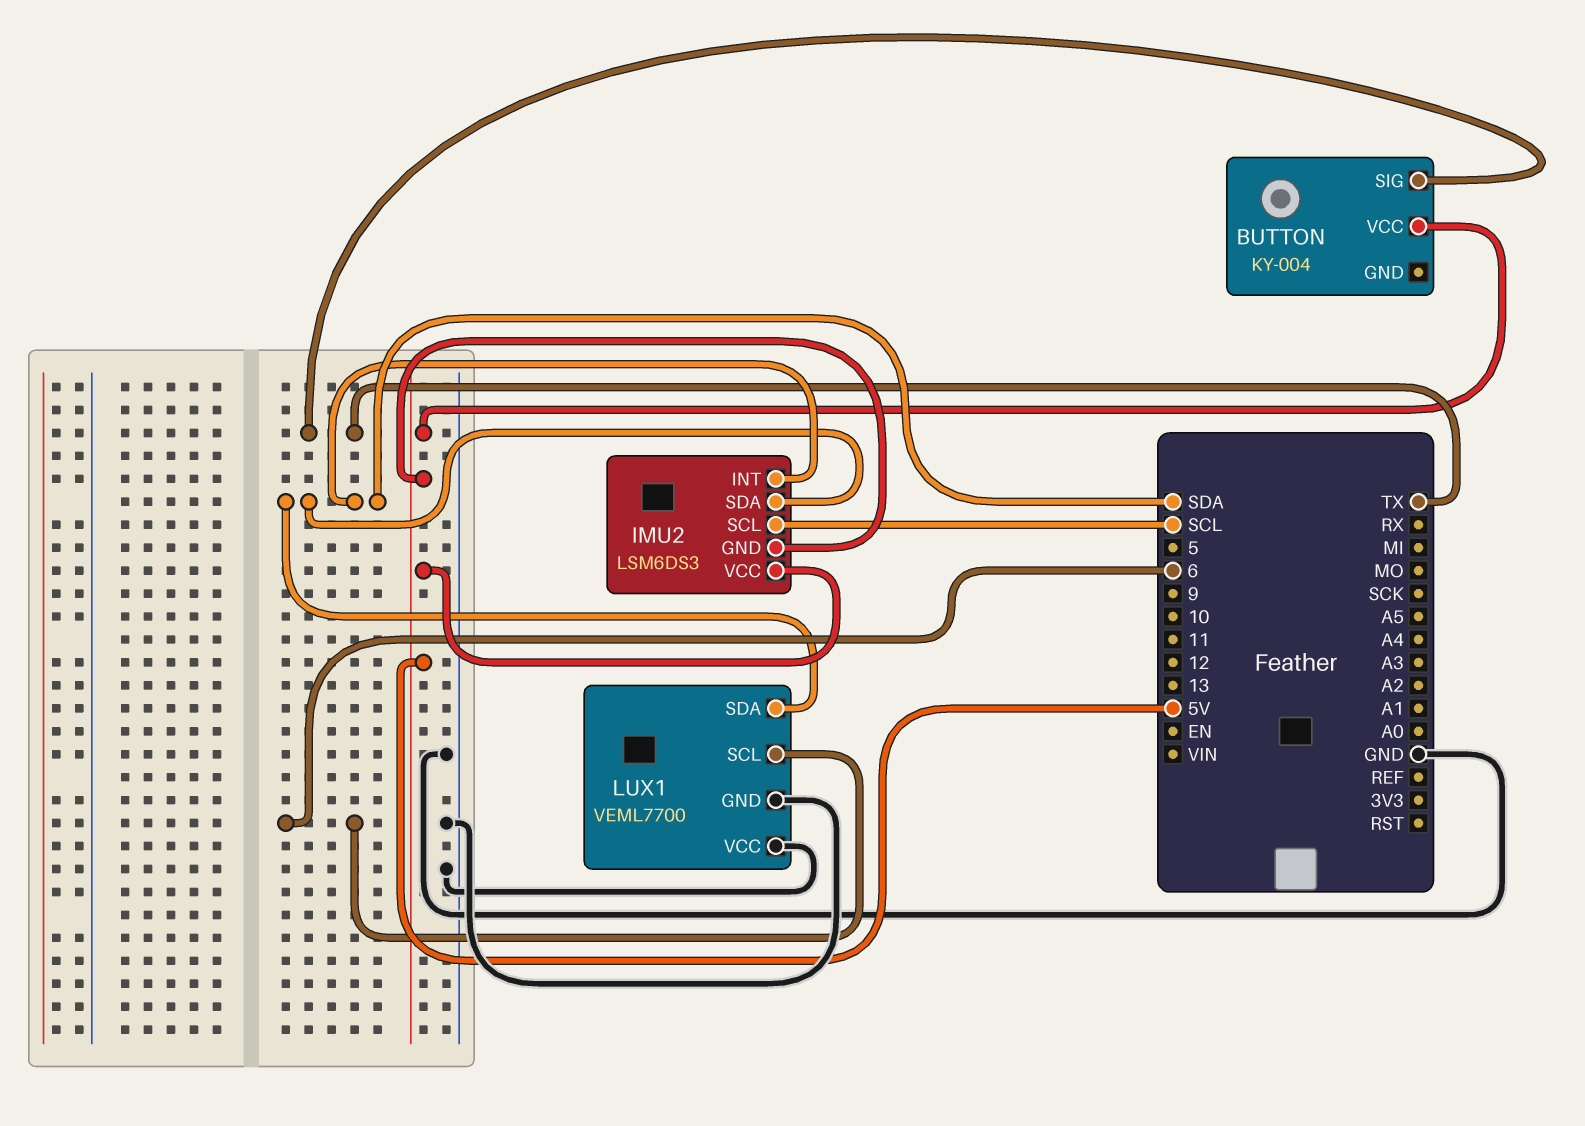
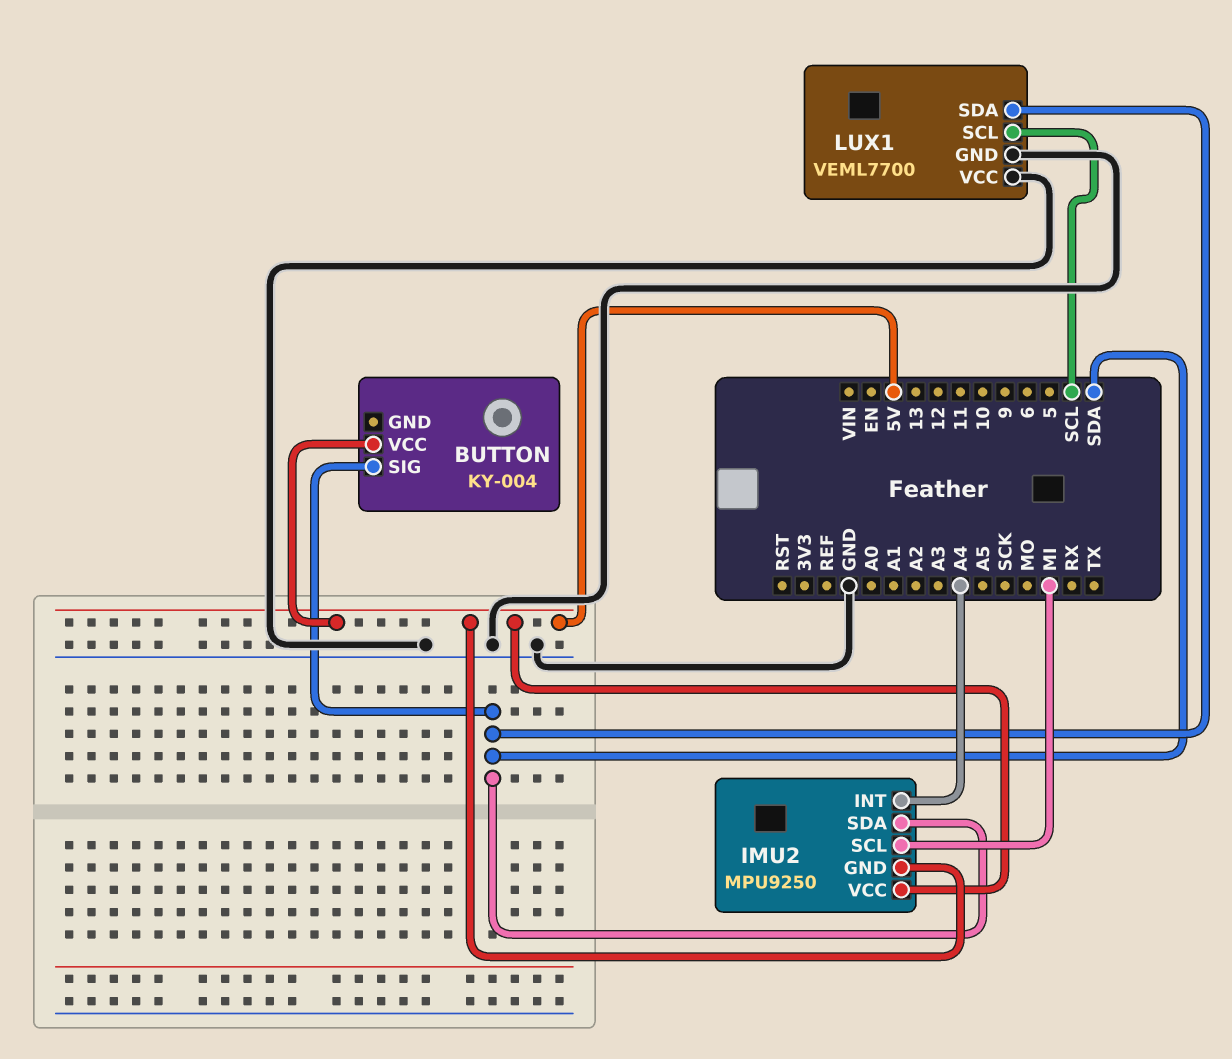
BUTTON pin SIG: TX -> SDA
IMU2: LSM6DS3 -> MPU9250
IMU2 pin INT: SDA -> A4
IMU2 pin SCL: SCL -> MI
LUX1 pin SCL: 6 -> SCL

